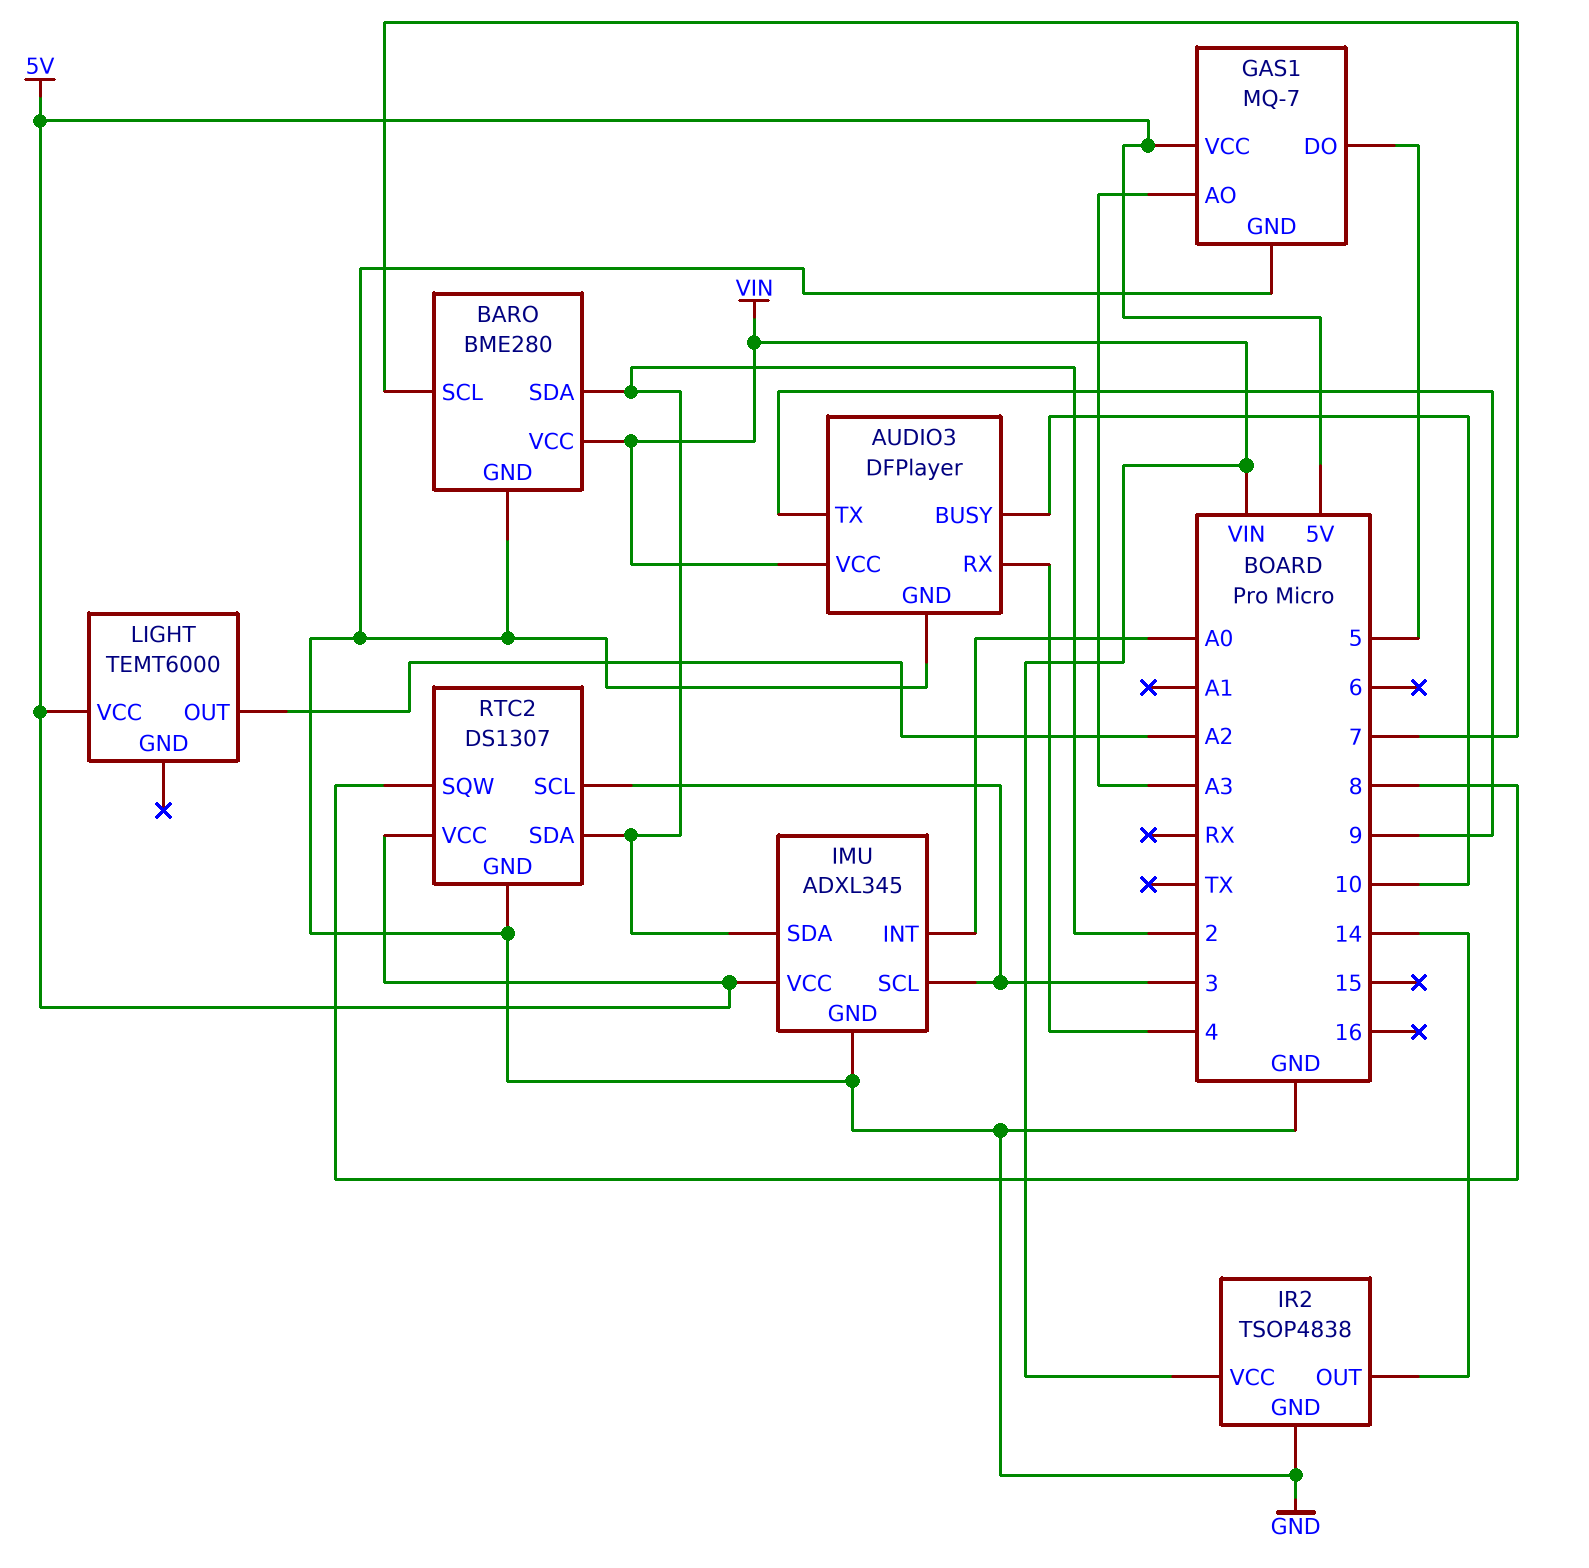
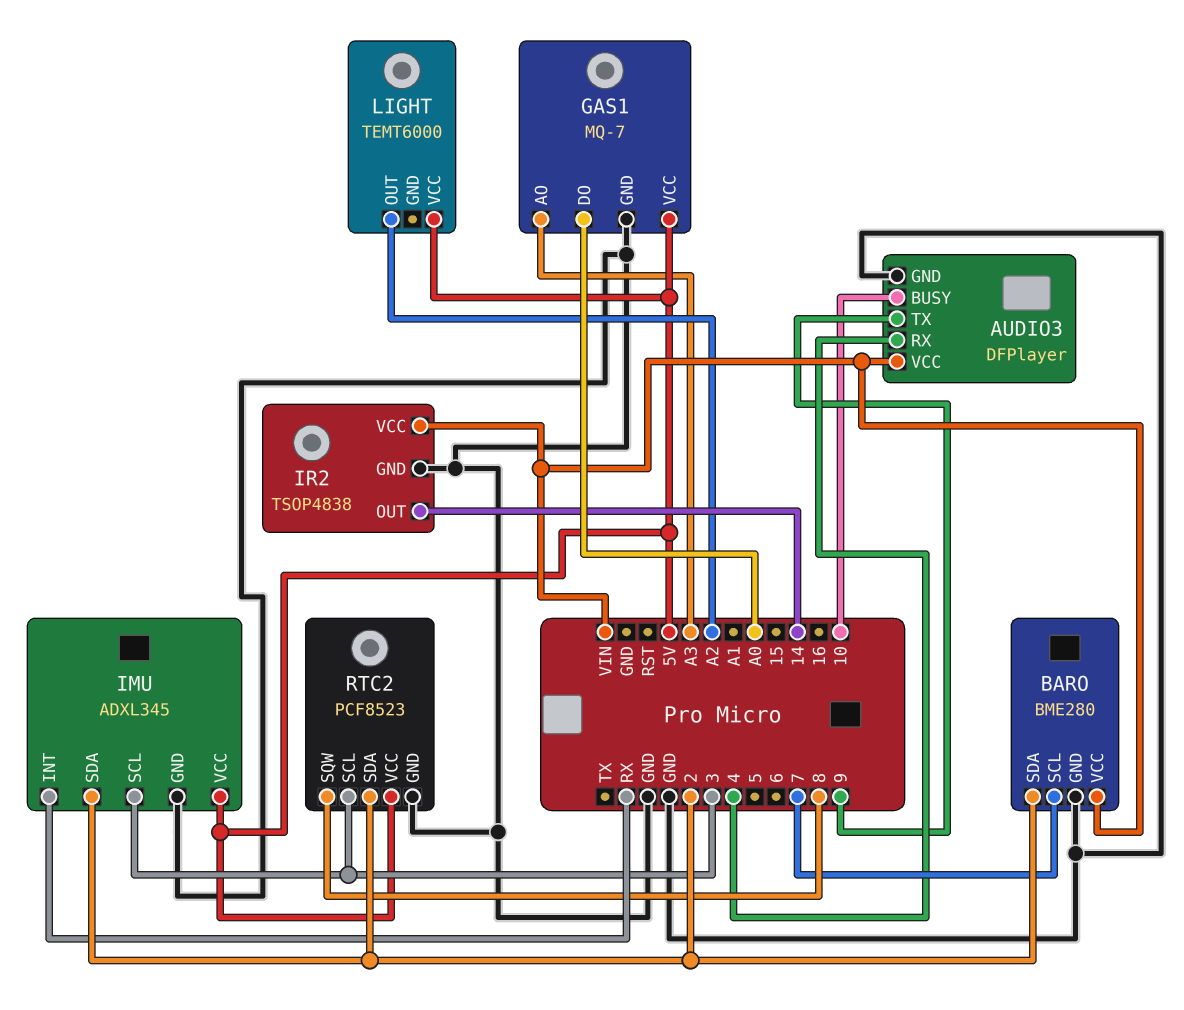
GAS1 pin DO: 5 -> A0
IMU pin INT: A0 -> RX
RTC2: DS1307 -> PCF8523

